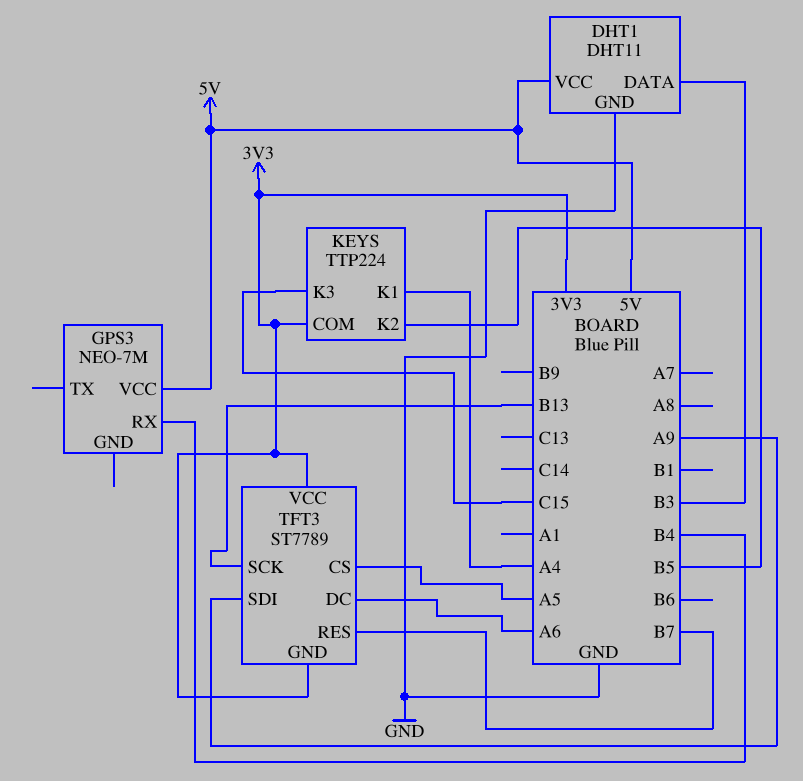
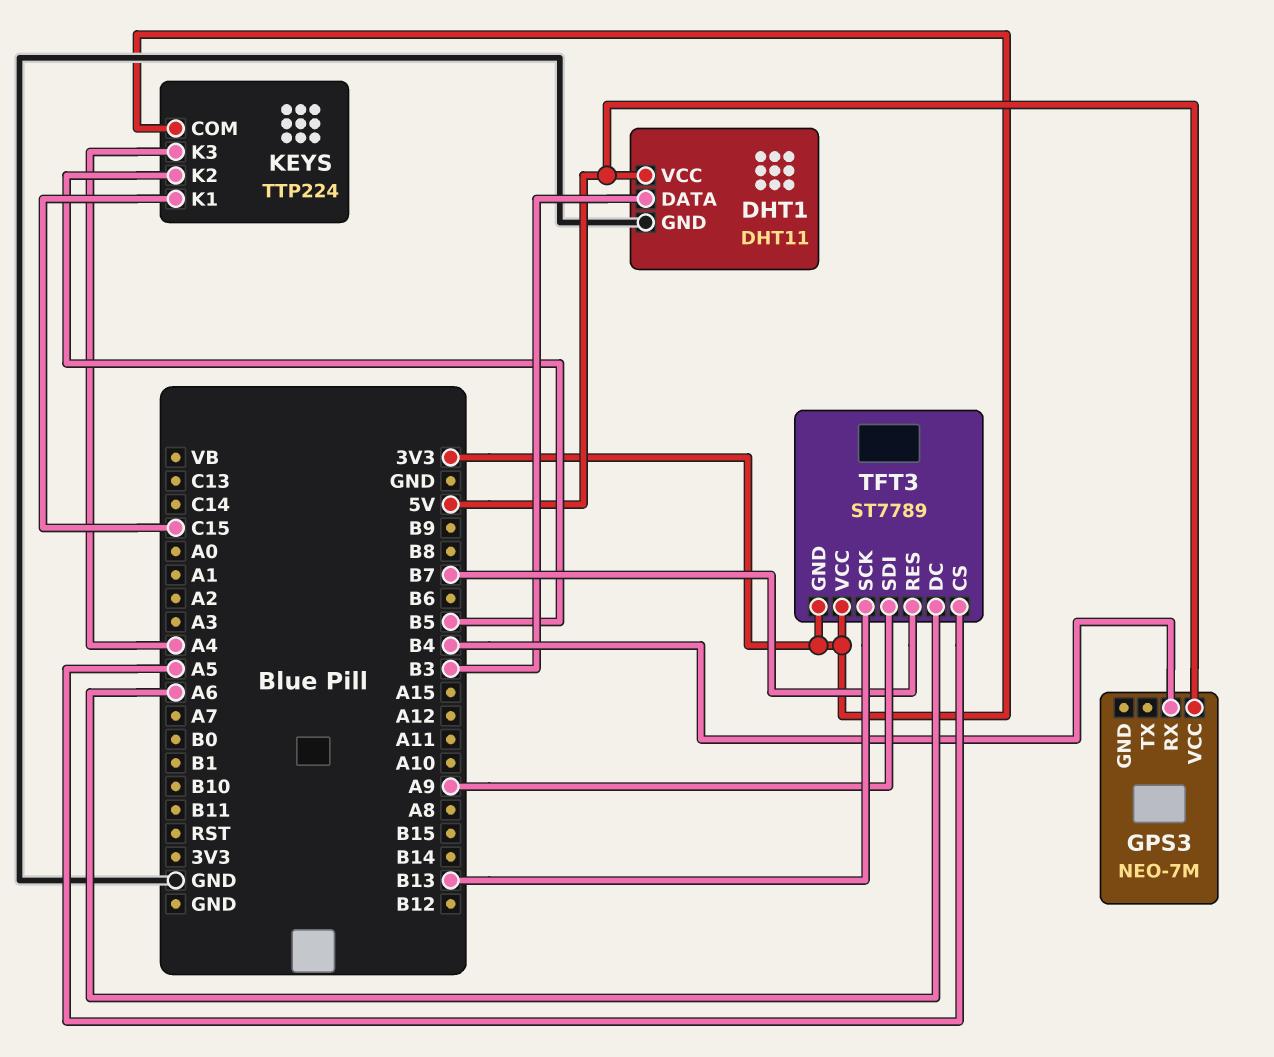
KEYS pin K1: A4 -> C15
KEYS pin K3: C15 -> A4

